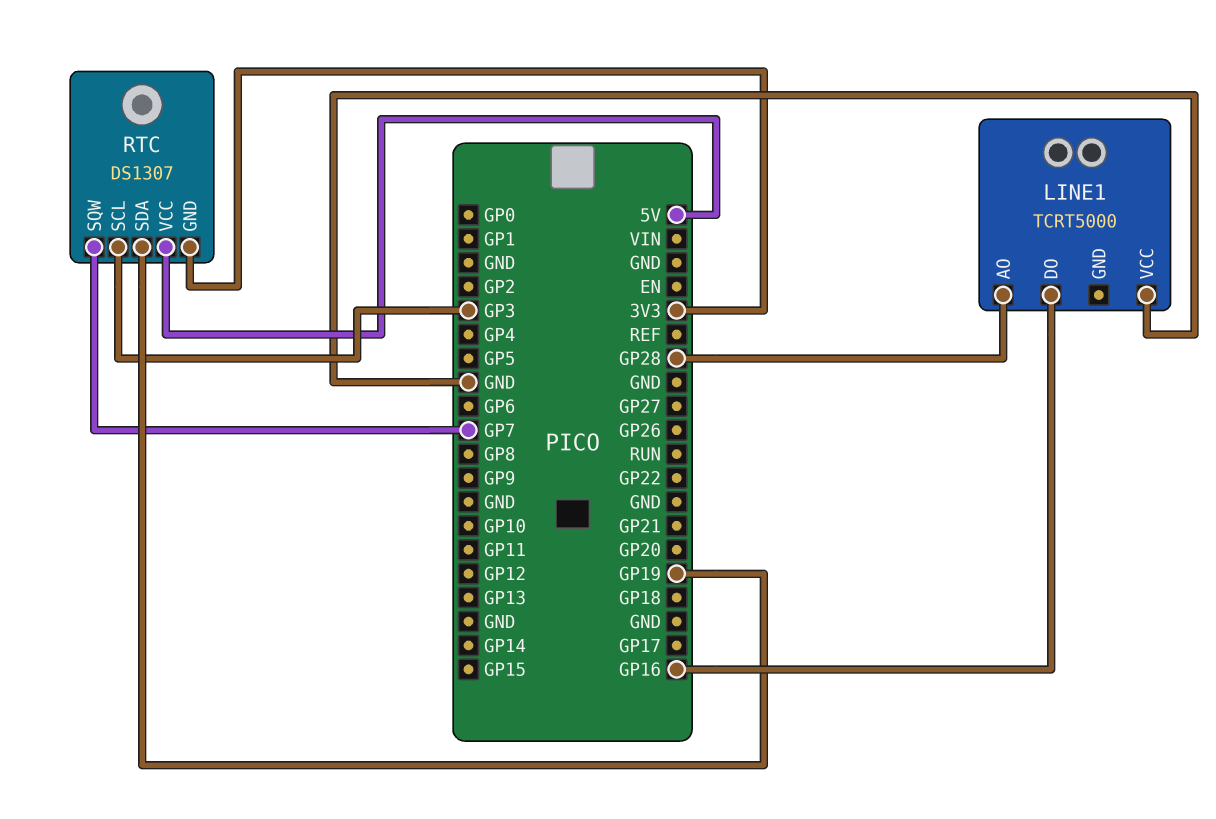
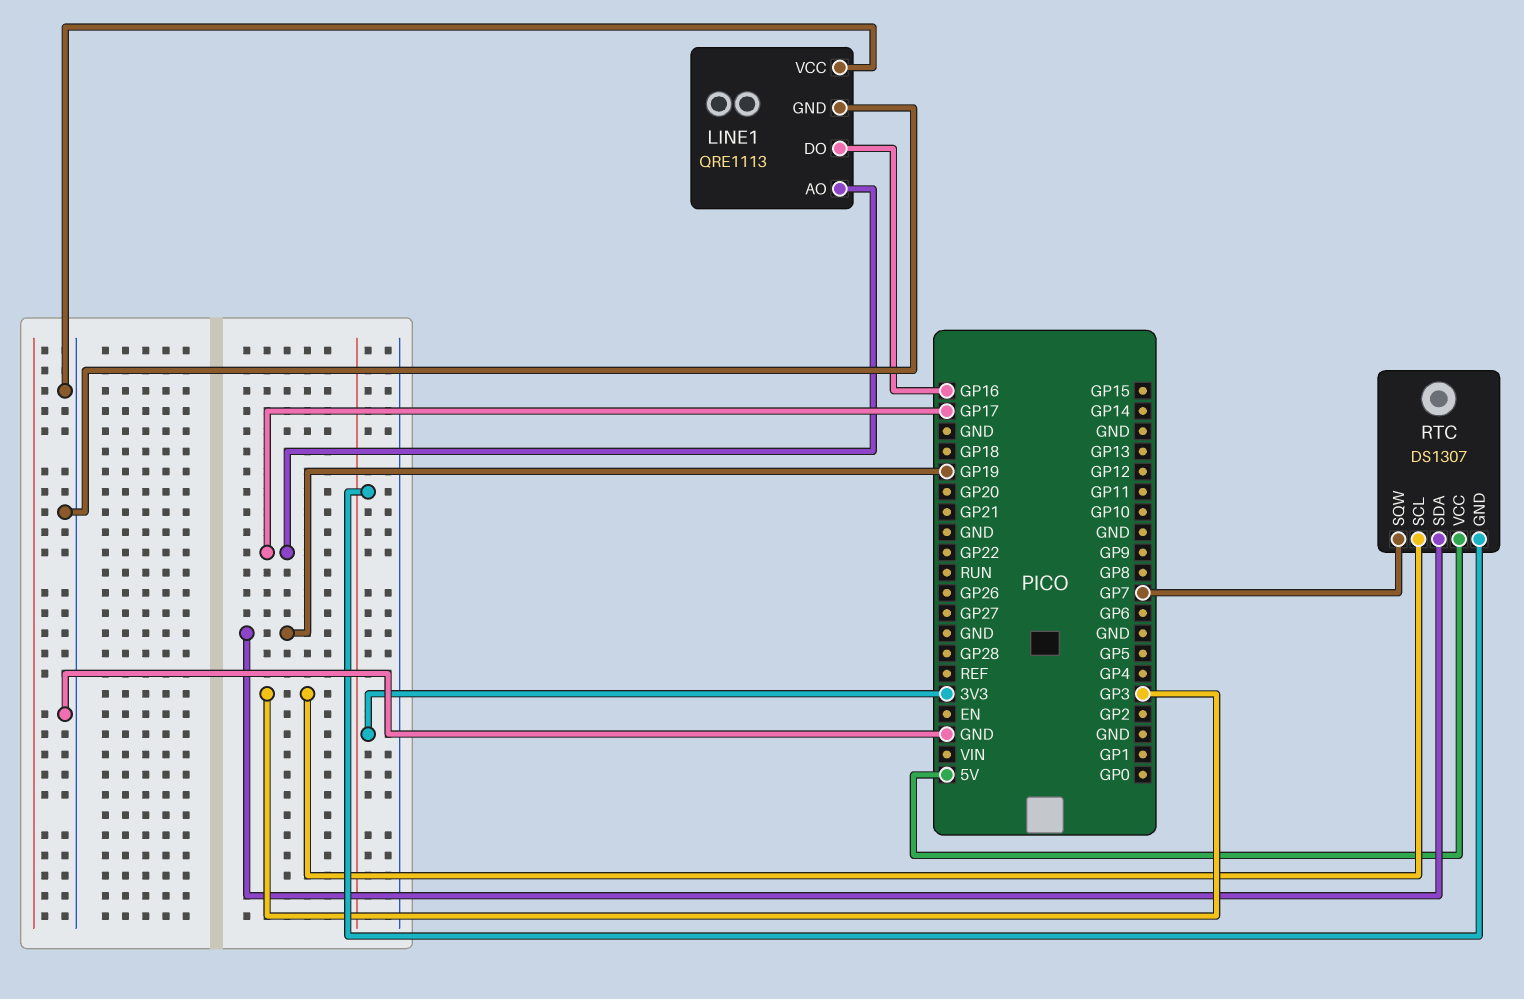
LINE1: TCRT5000 -> QRE1113
LINE1 pin AO: GP28 -> GP17
LINE1 pin GND: none -> GND

